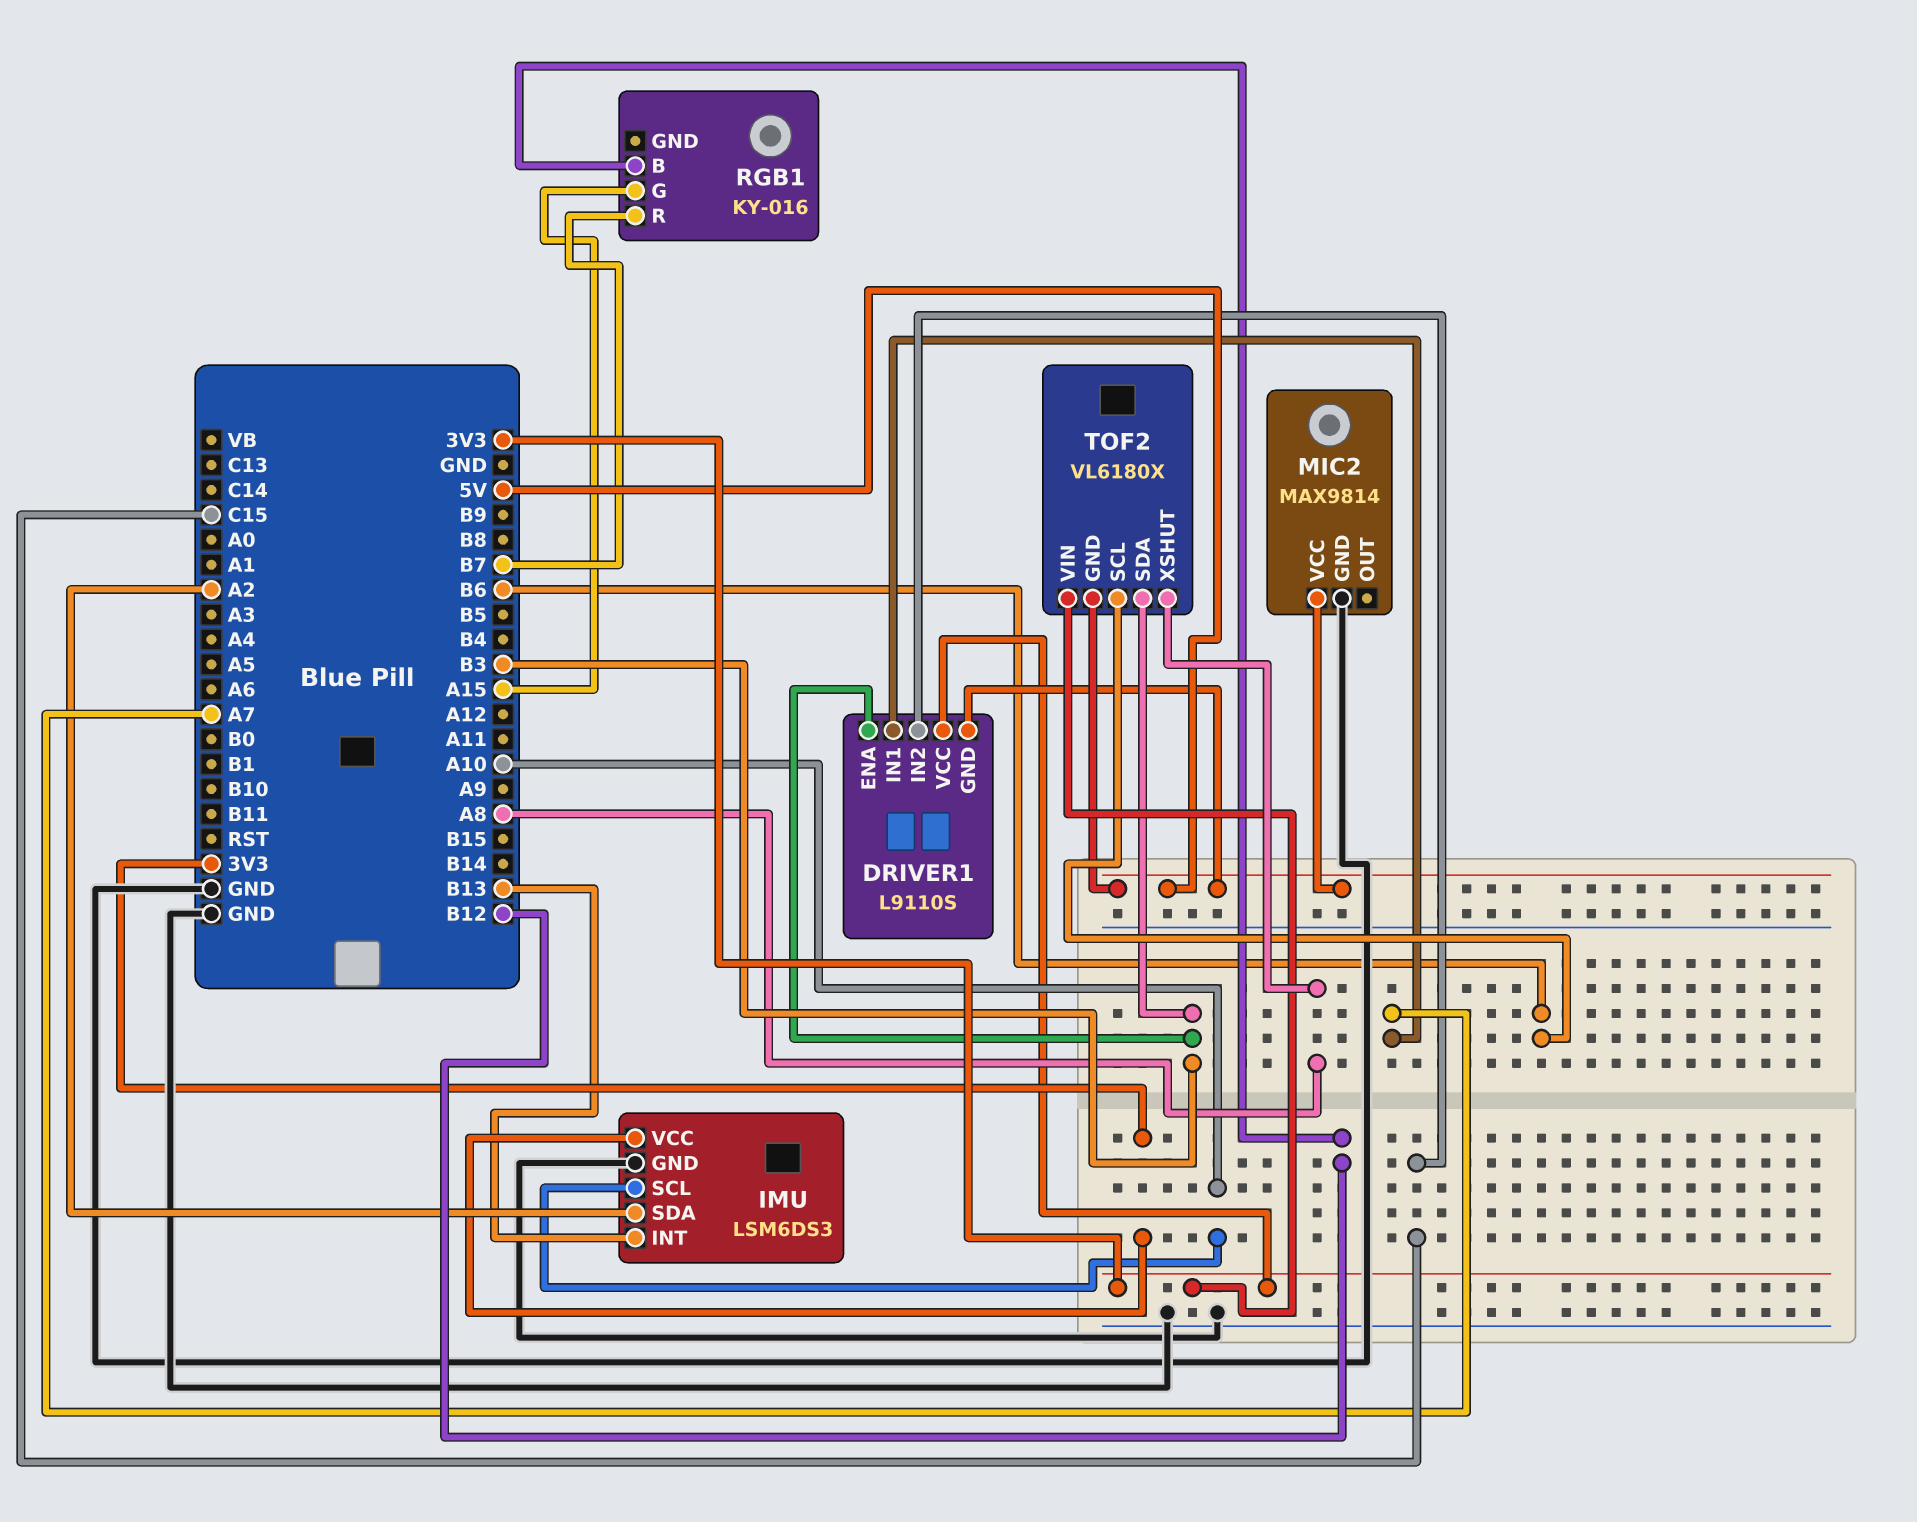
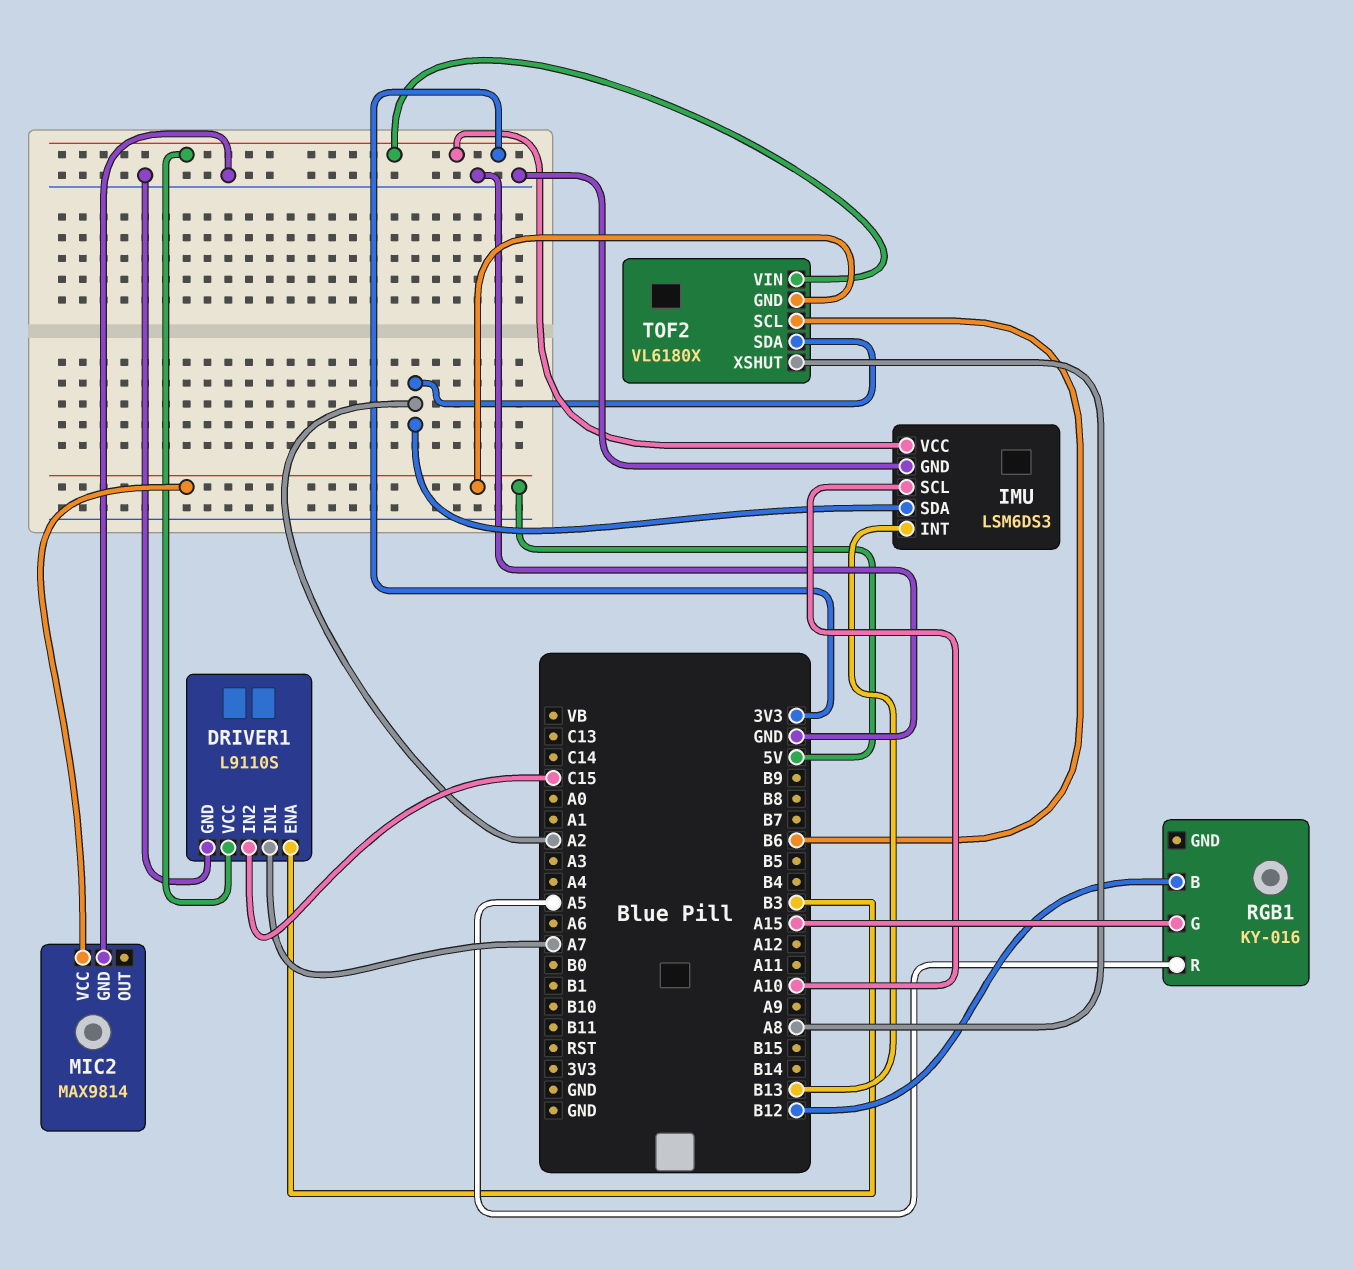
DRIVER1 pin GND: 5V -> GND
RGB1 pin R: B7 -> A5
TOF2 pin SDA: B3 -> A2

